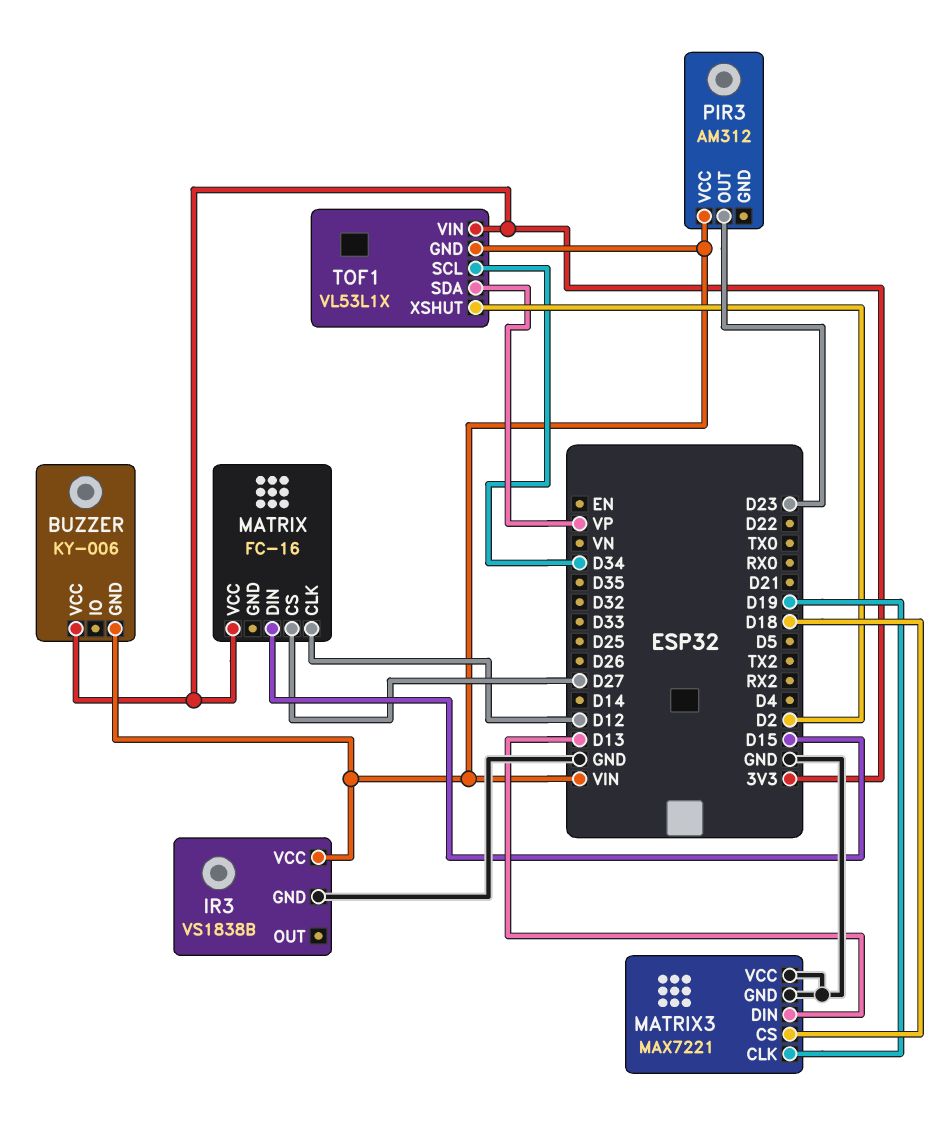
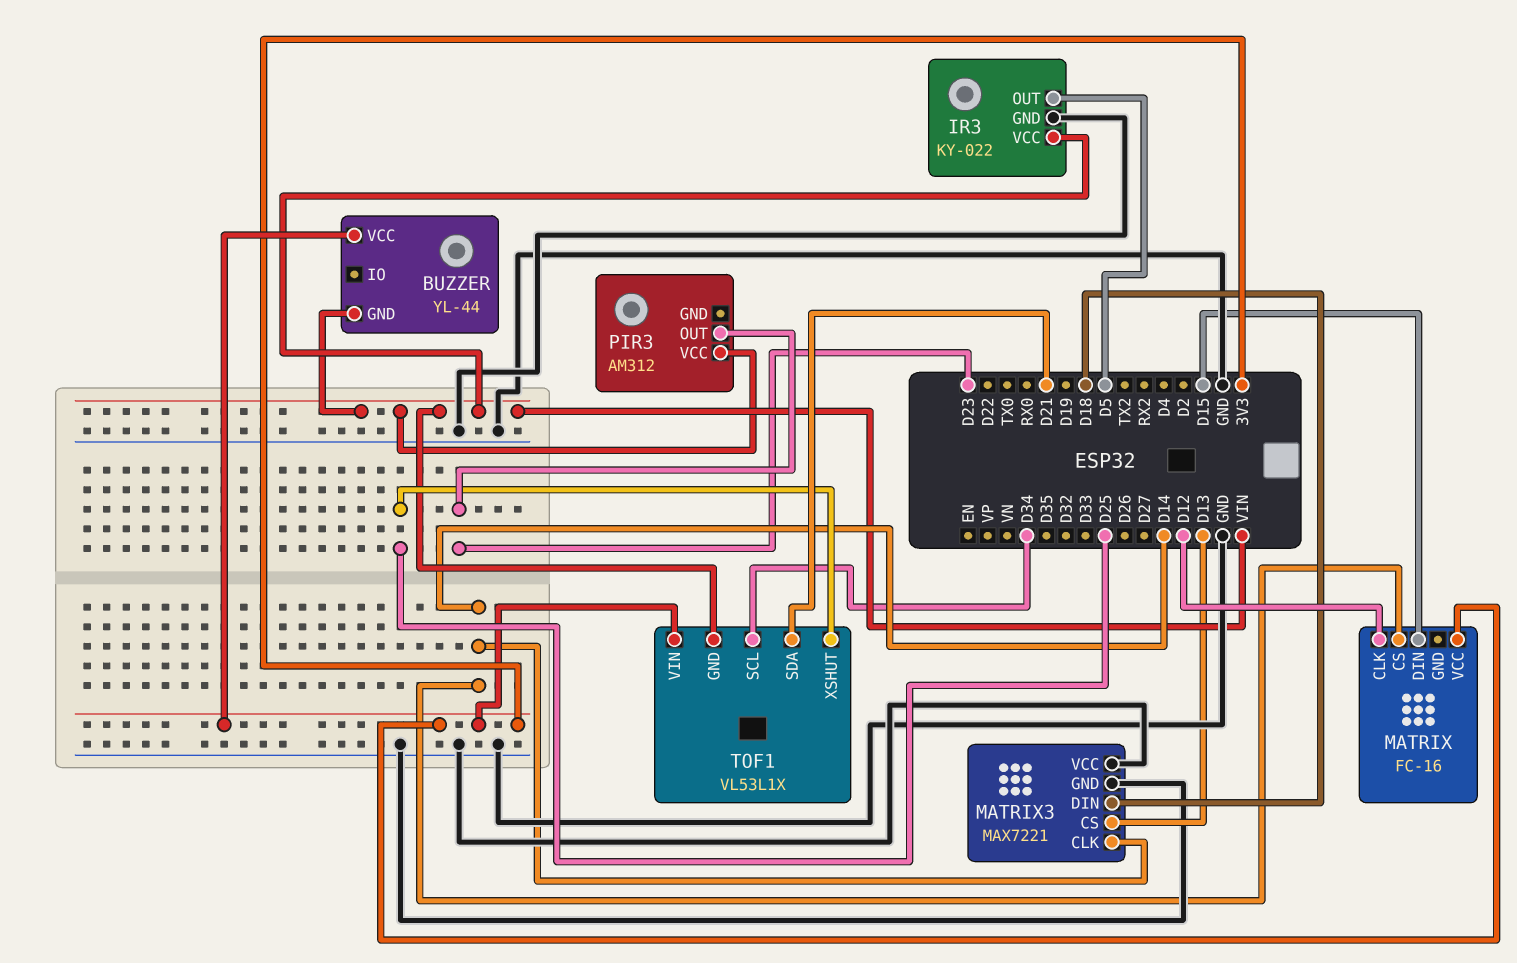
BUZZER: KY-006 -> YL-44
IR3: VS1838B -> KY-022
IR3 pin OUT: none -> D5
MATRIX pin CS: D27 -> D14
MATRIX3 pin CLK: D19 -> D14
MATRIX3 pin CS: D18 -> D13
MATRIX3 pin DIN: D13 -> D18
TOF1 pin SDA: VP -> D21
TOF1 pin XSHUT: D2 -> D25

